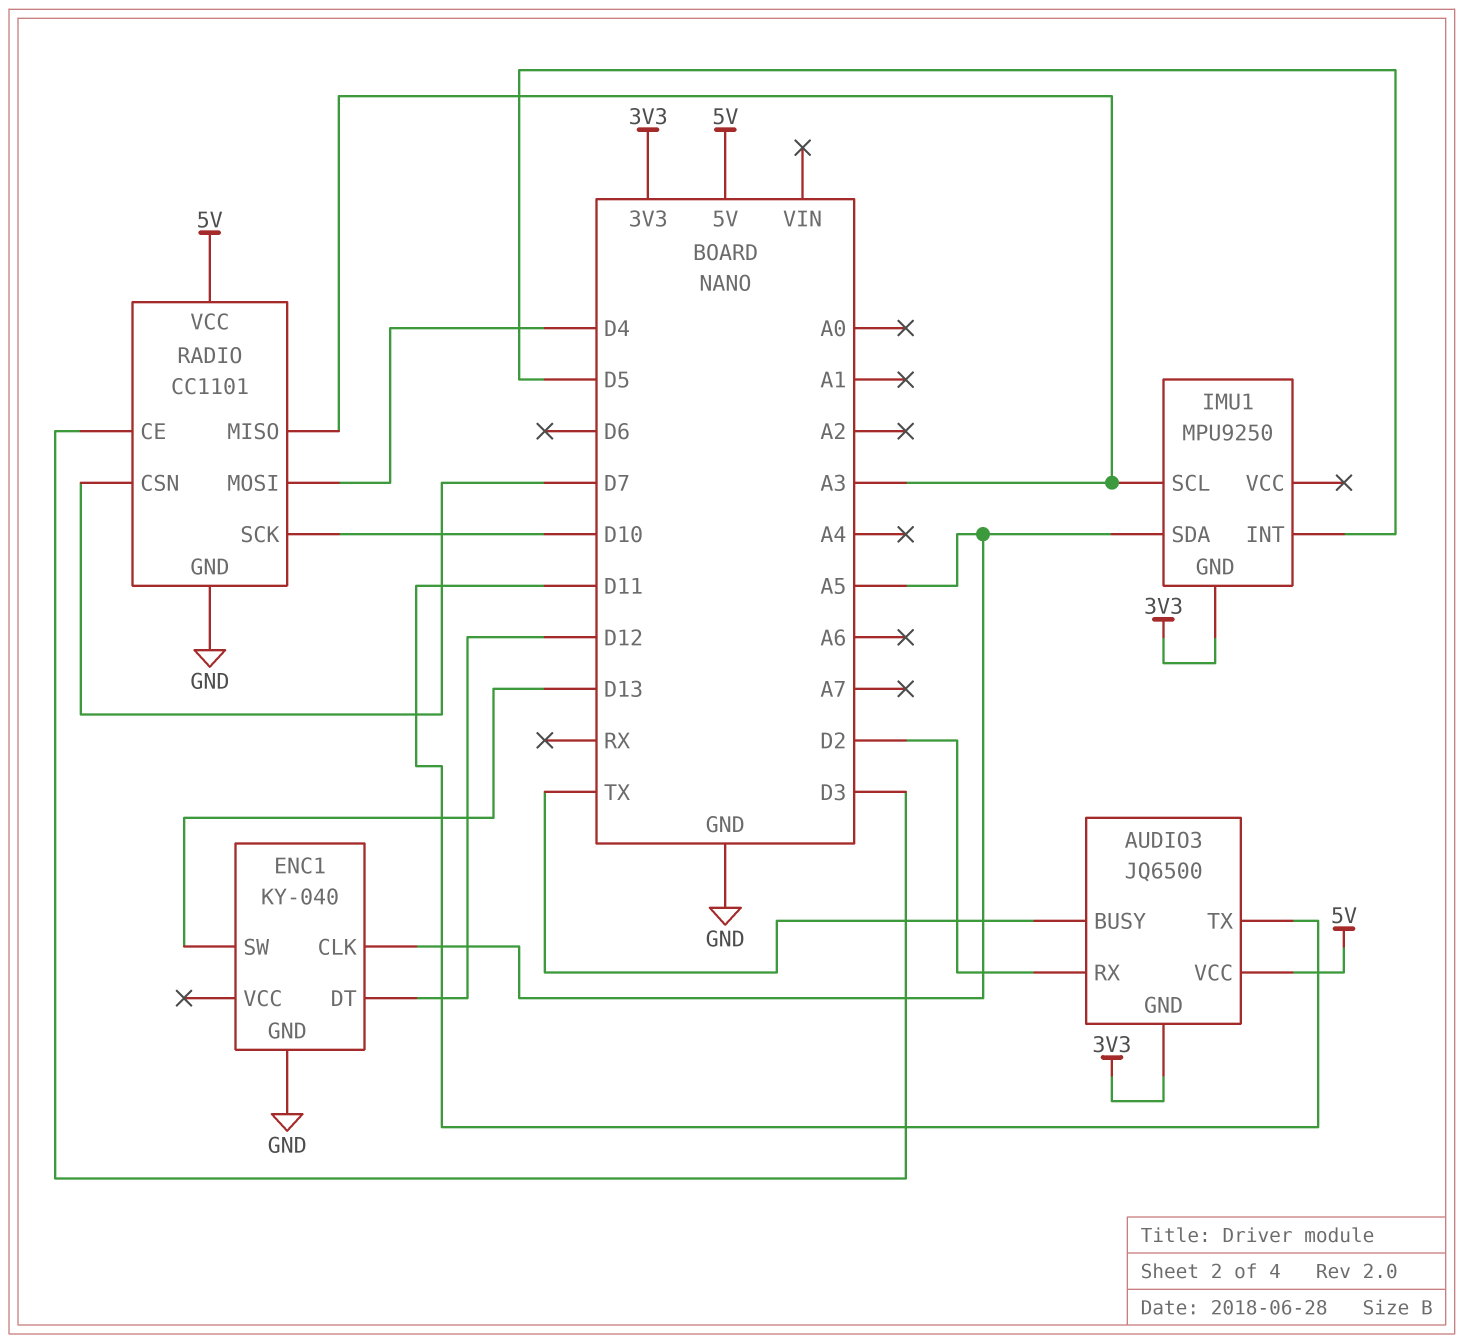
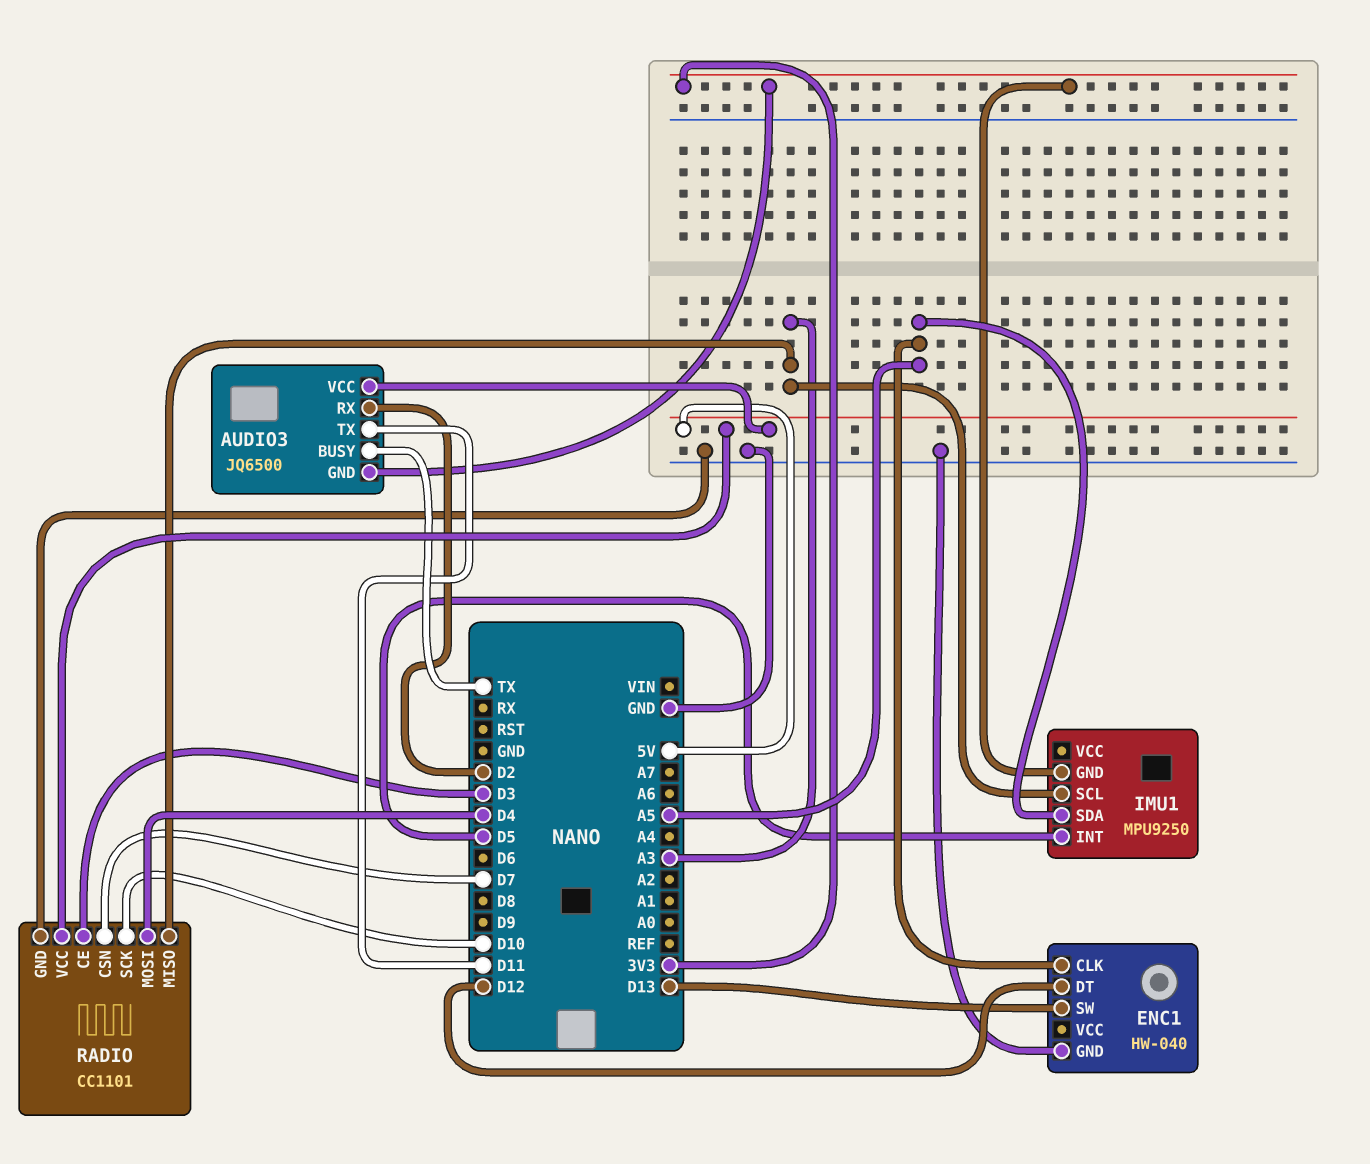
ENC1: KY-040 -> HW-040

